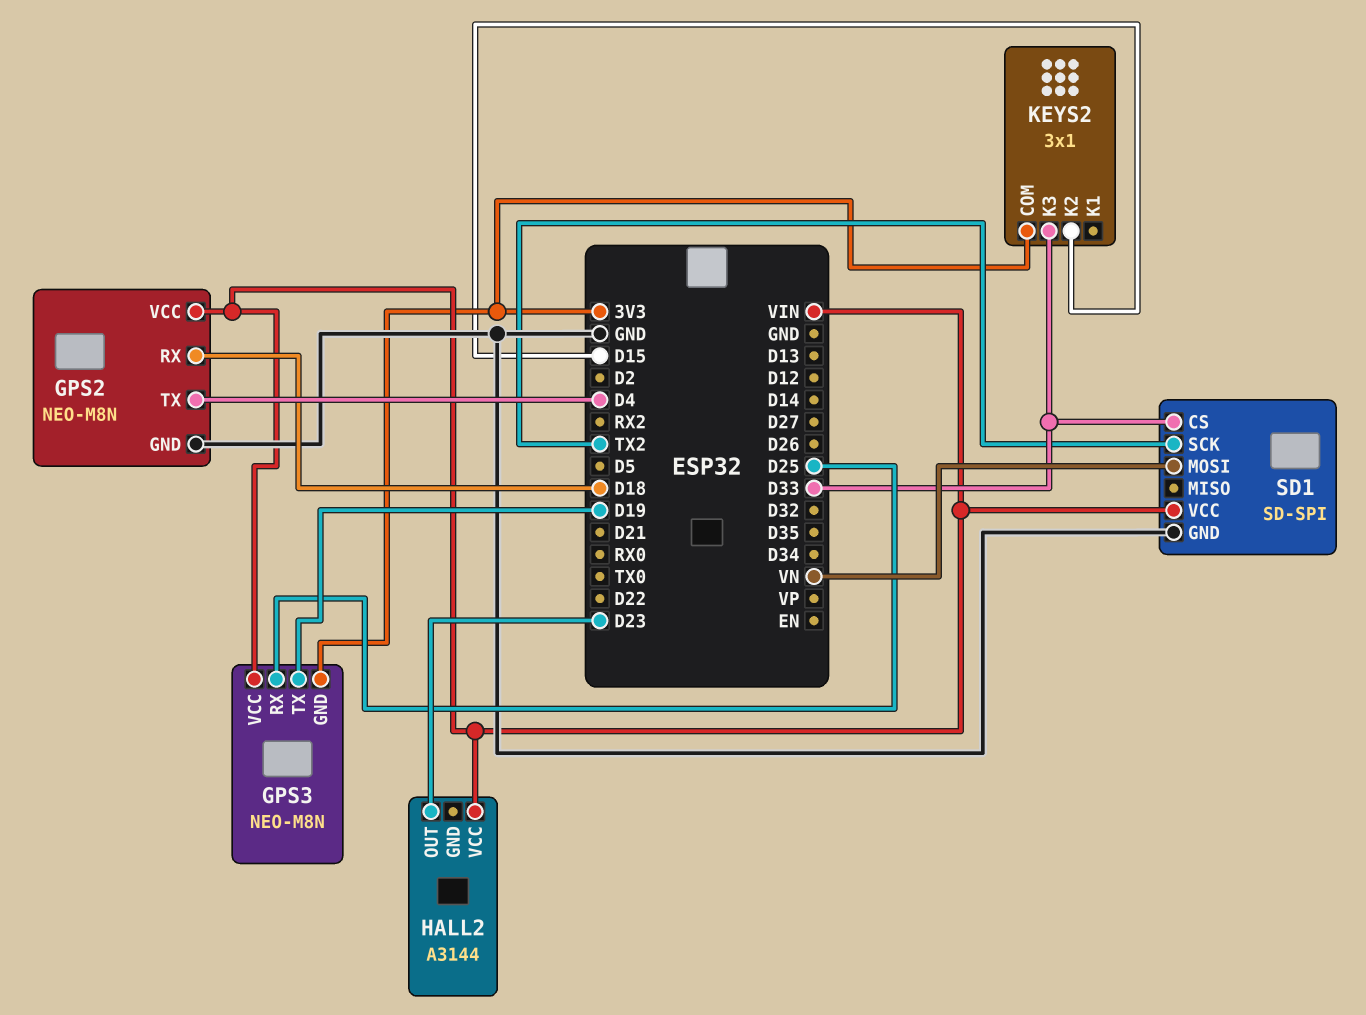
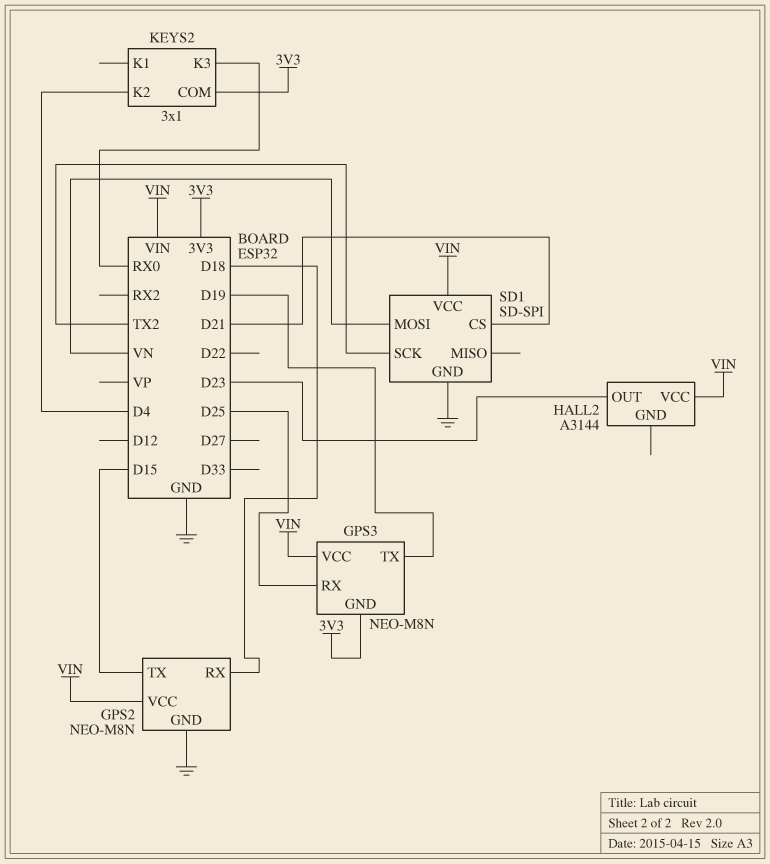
GPS2 pin TX: D4 -> D15
KEYS2 pin K2: D15 -> D4
KEYS2 pin K3: D33 -> RX0
SD1 pin CS: D33 -> D21

